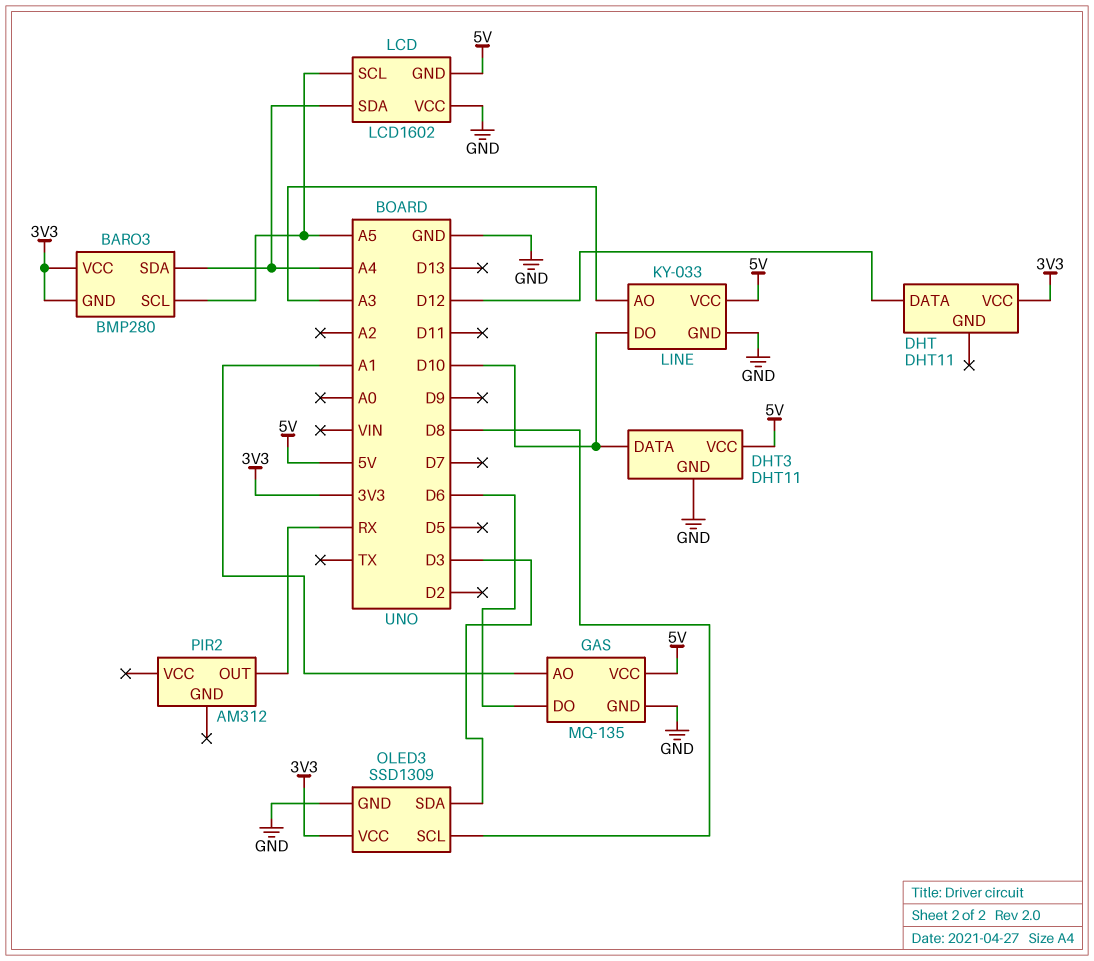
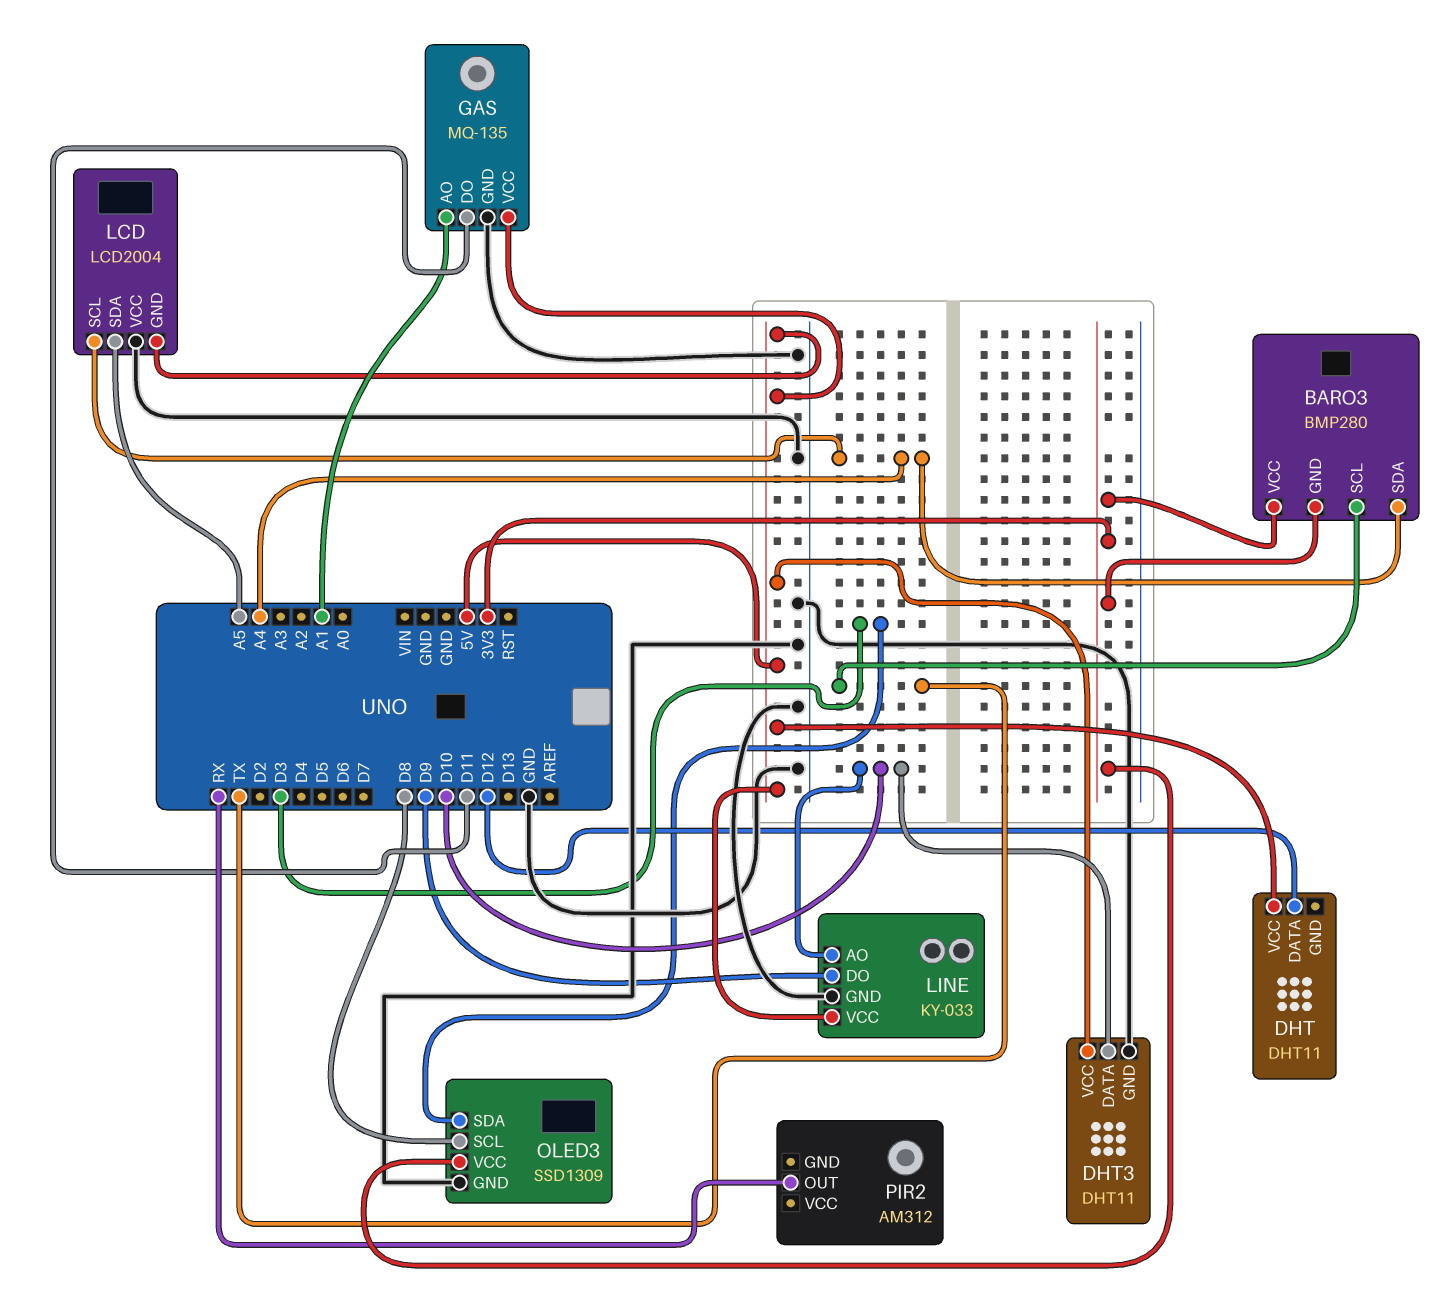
BARO3 pin SCL: A5 -> TX
DHT pin VCC: 3V3 -> 5V
GAS pin DO: D6 -> D11
LCD: LCD1602 -> LCD2004
LCD pin SCL: A5 -> A4
LCD pin SDA: A4 -> A5
LINE pin AO: A3 -> D10
LINE pin DO: D10 -> D9

